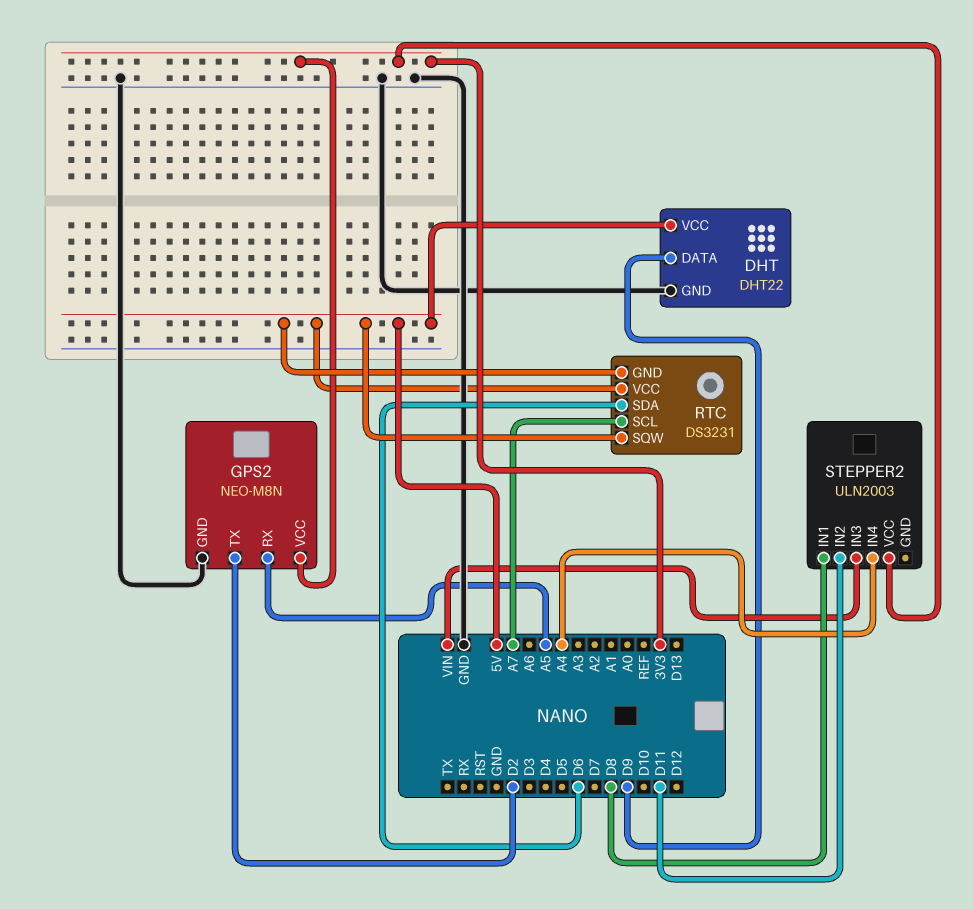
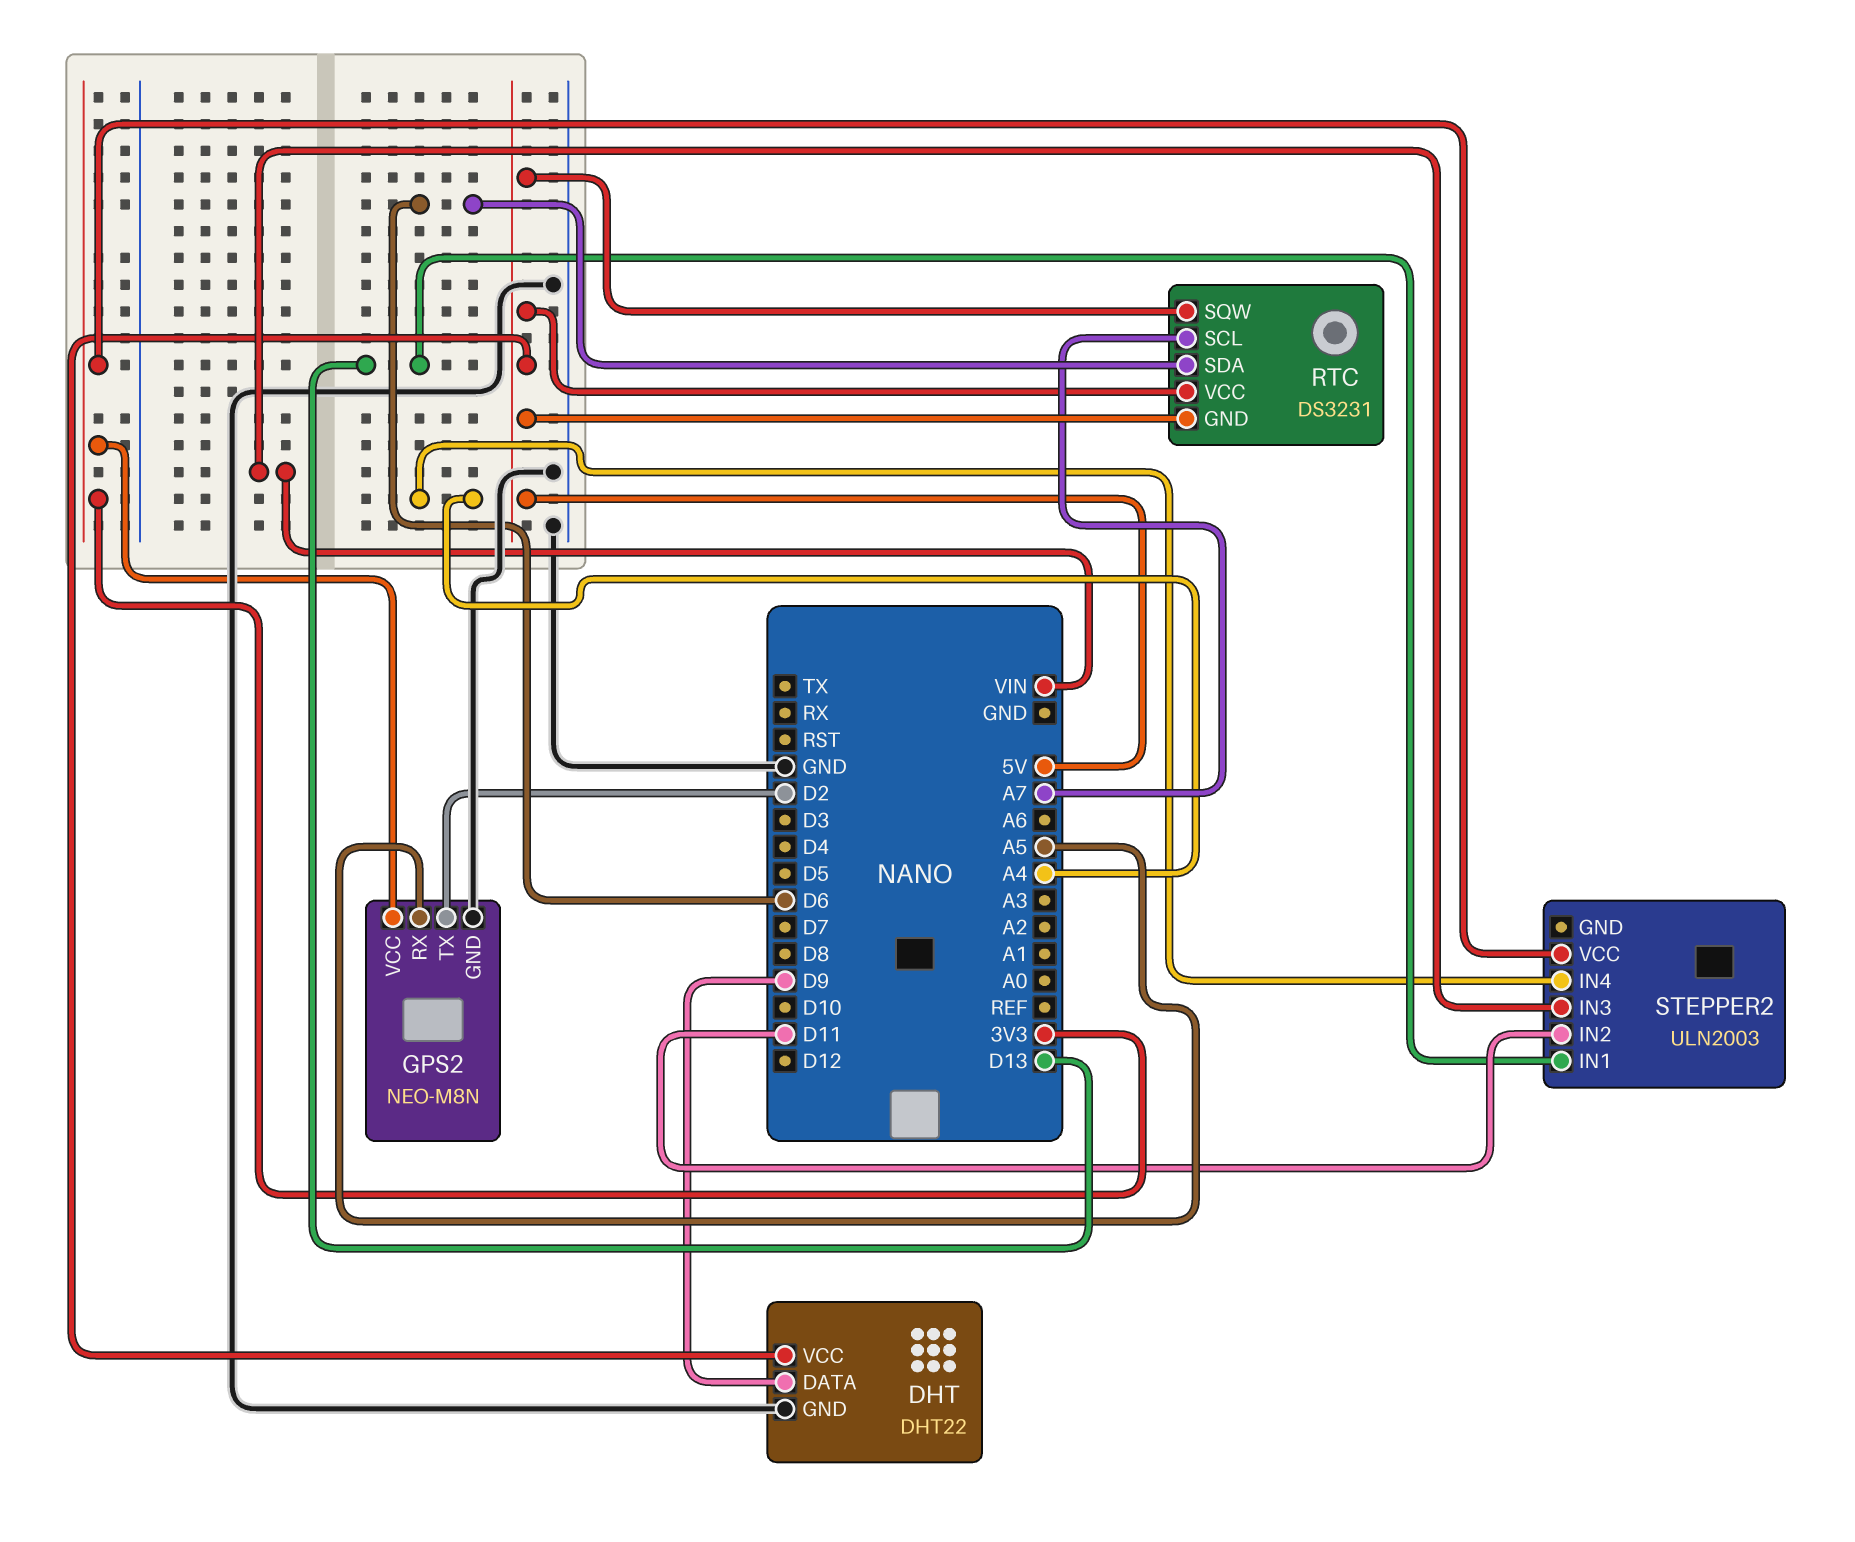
STEPPER2 pin IN1: D8 -> D13

